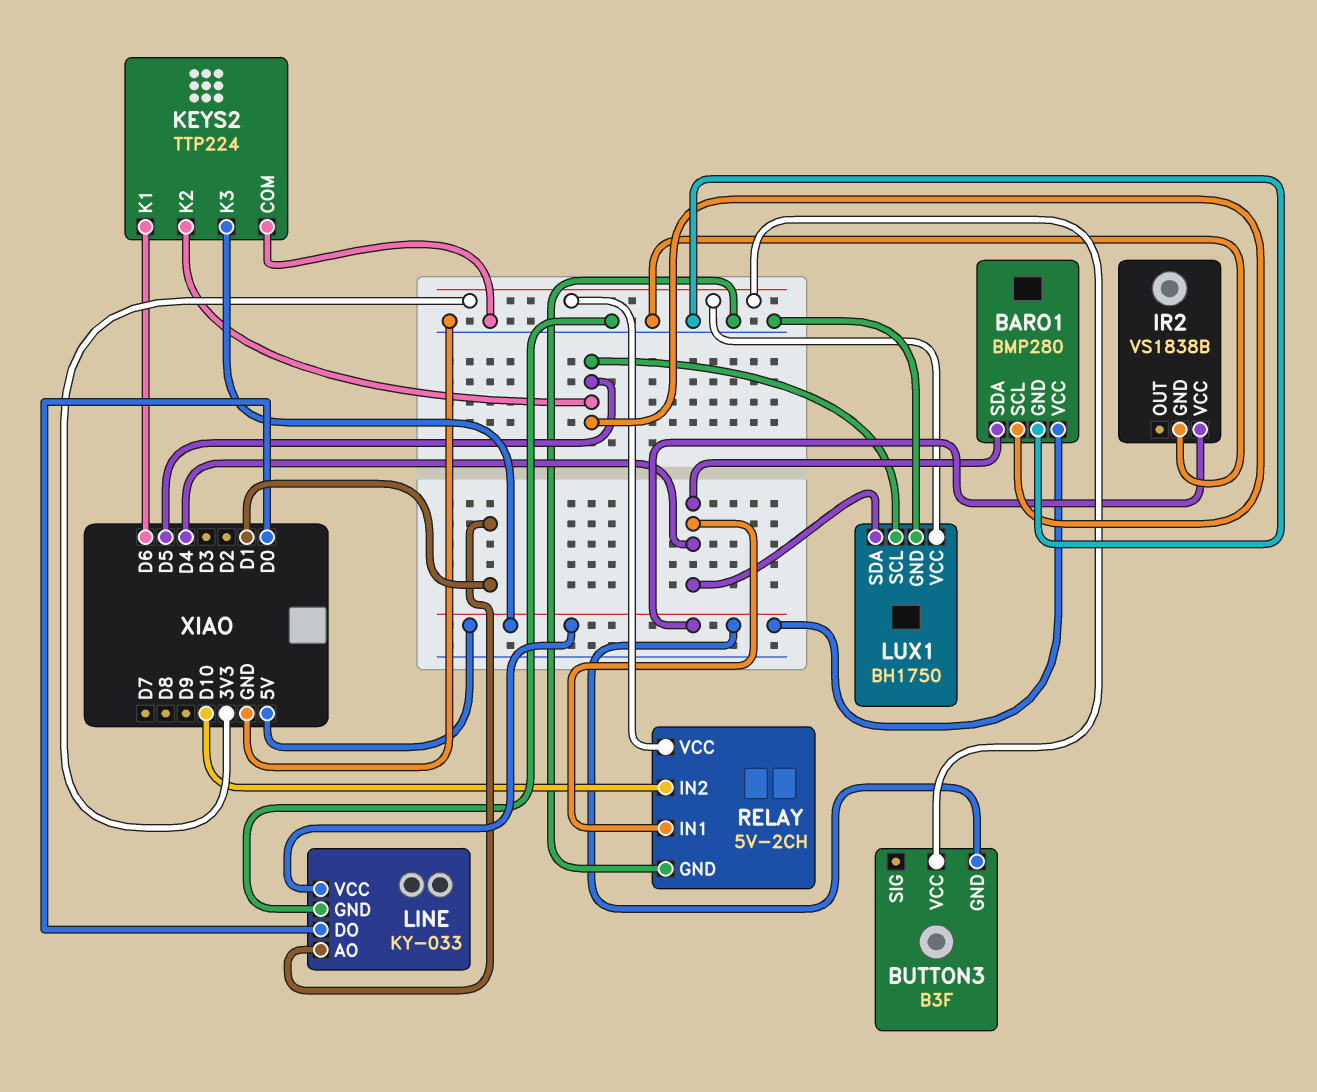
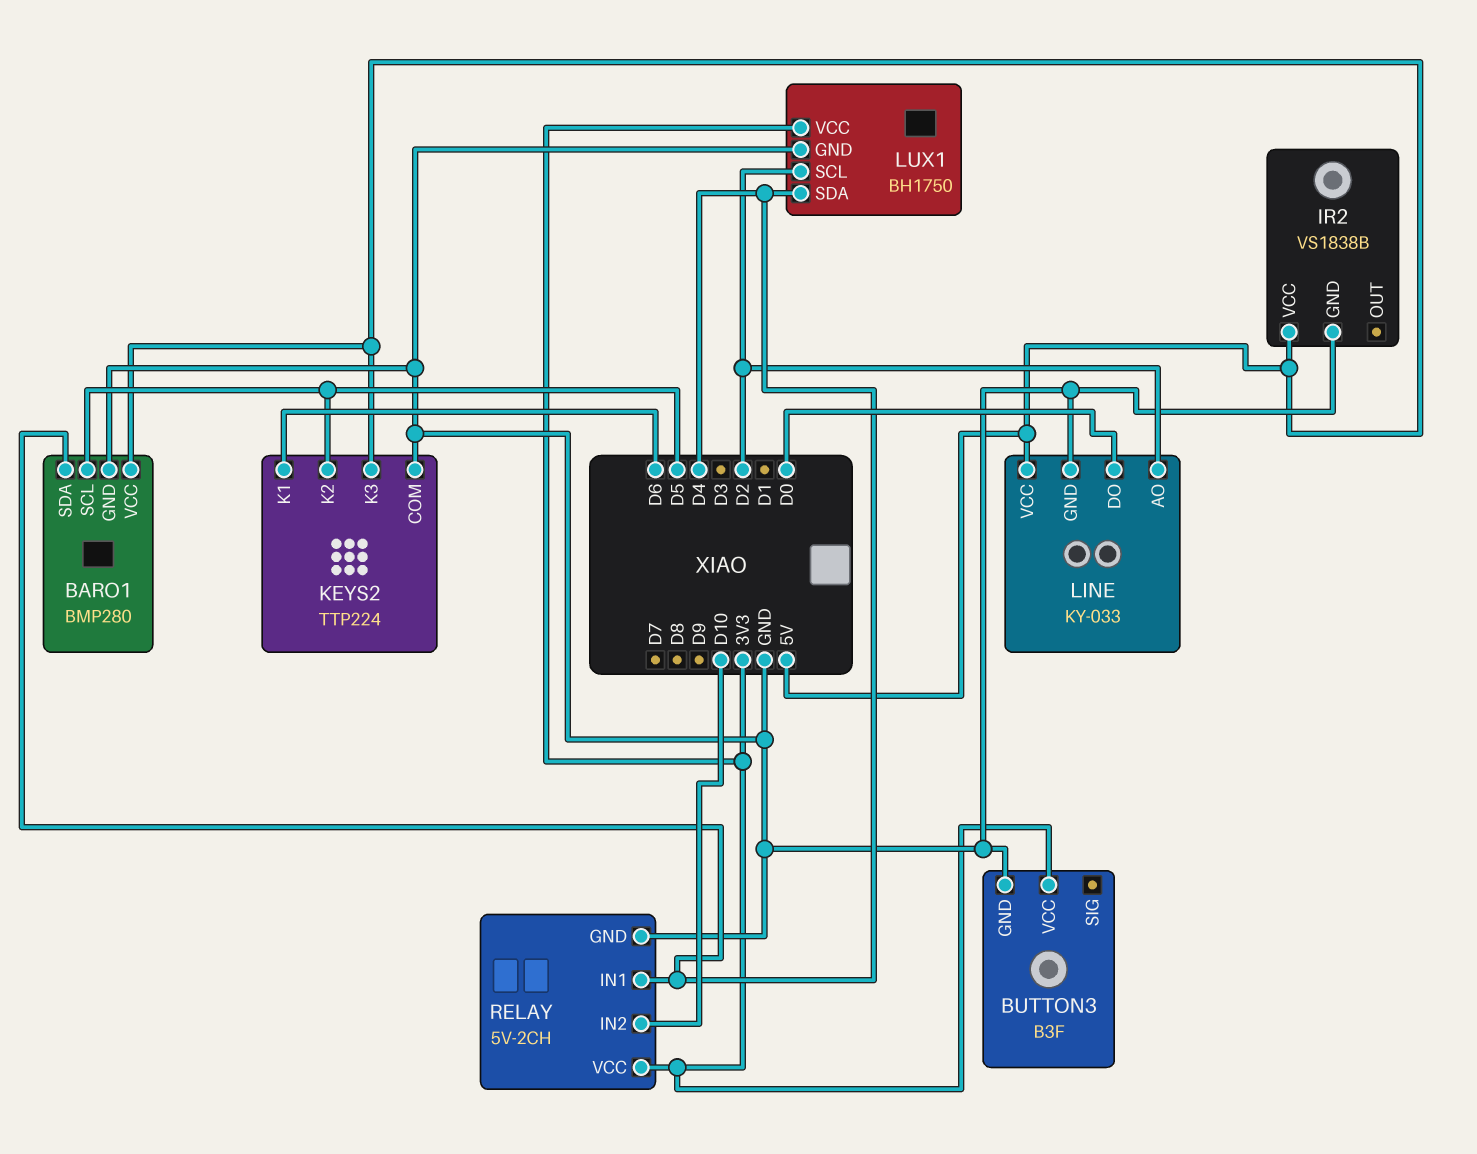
BUTTON3 pin GND: 5V -> GND
LINE pin AO: D1 -> D2
LUX1 pin SCL: D5 -> D2

